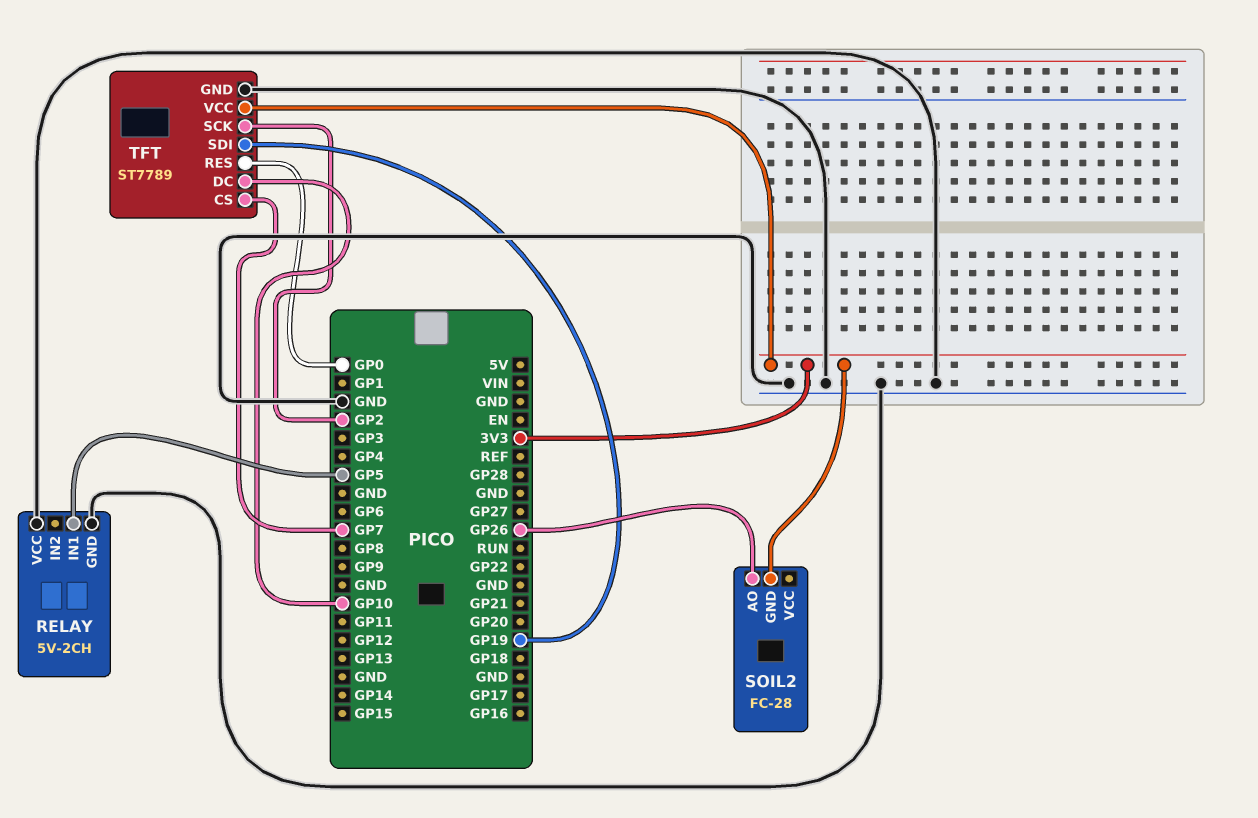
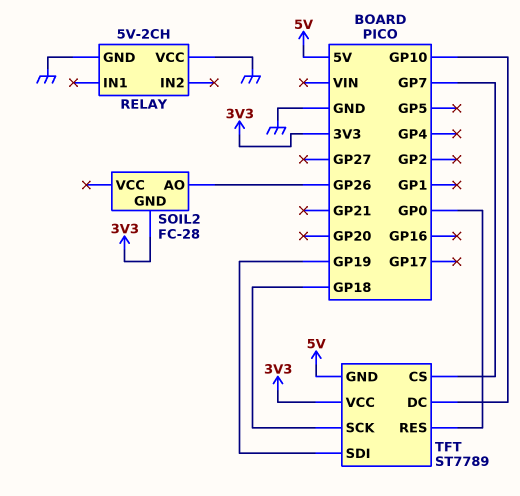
RELAY pin IN1: GP5 -> none
TFT pin GND: GND -> 5V
TFT pin SCK: GP2 -> GP18

